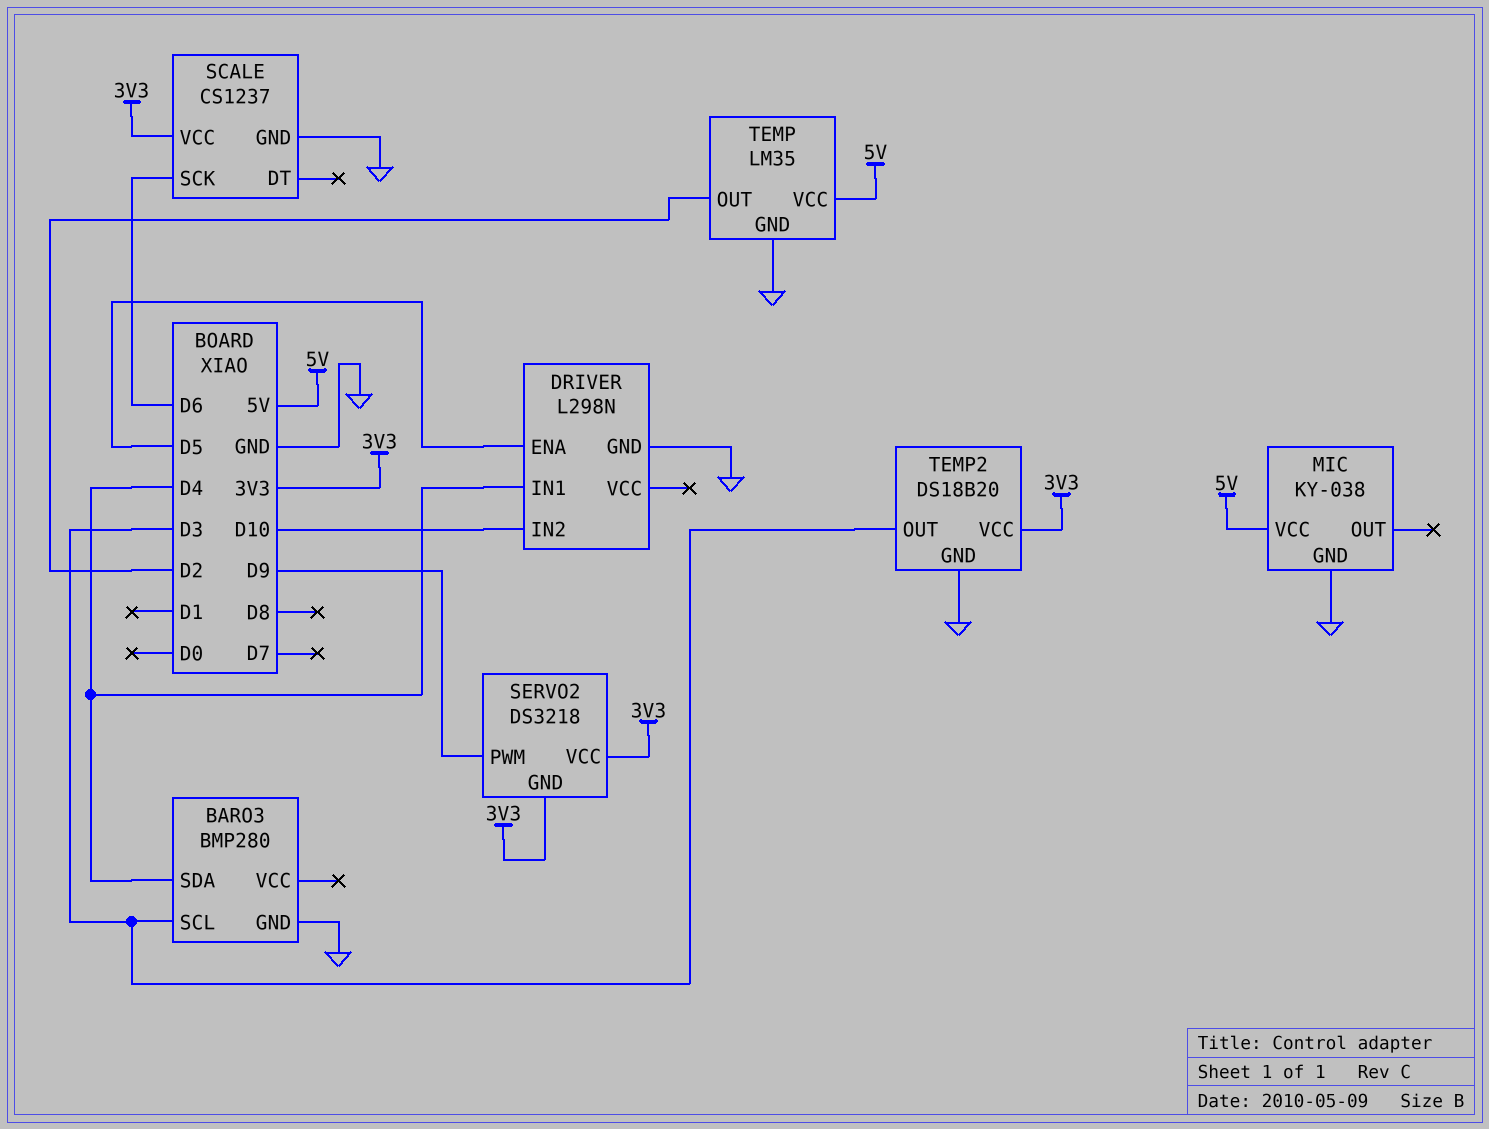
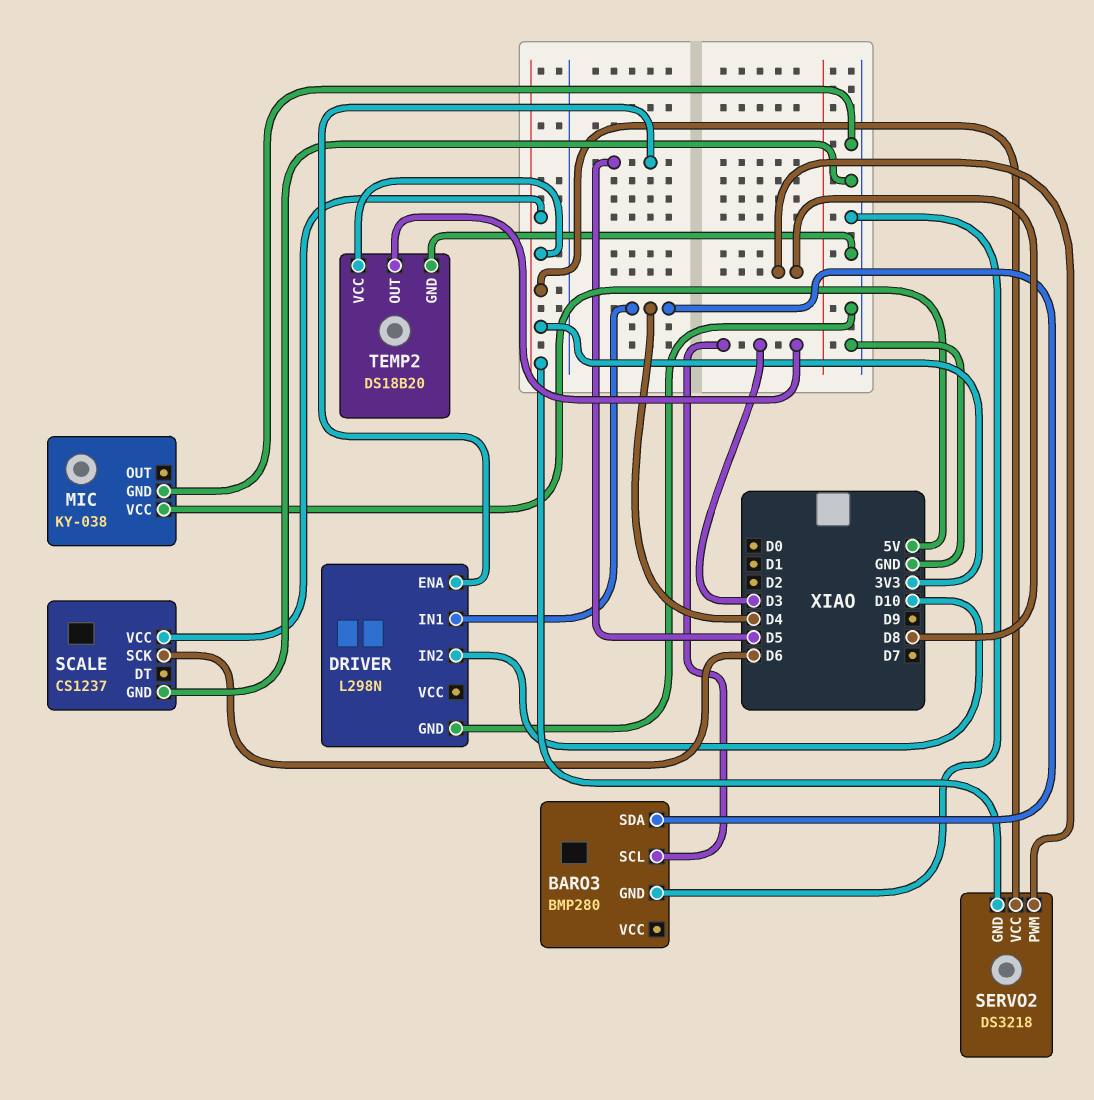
SERVO2 pin PWM: D9 -> D8
TEMP: LM35 -> none
TEMP pin GND: GND -> none
TEMP pin OUT: D2 -> none
TEMP pin VCC: 5V -> none

